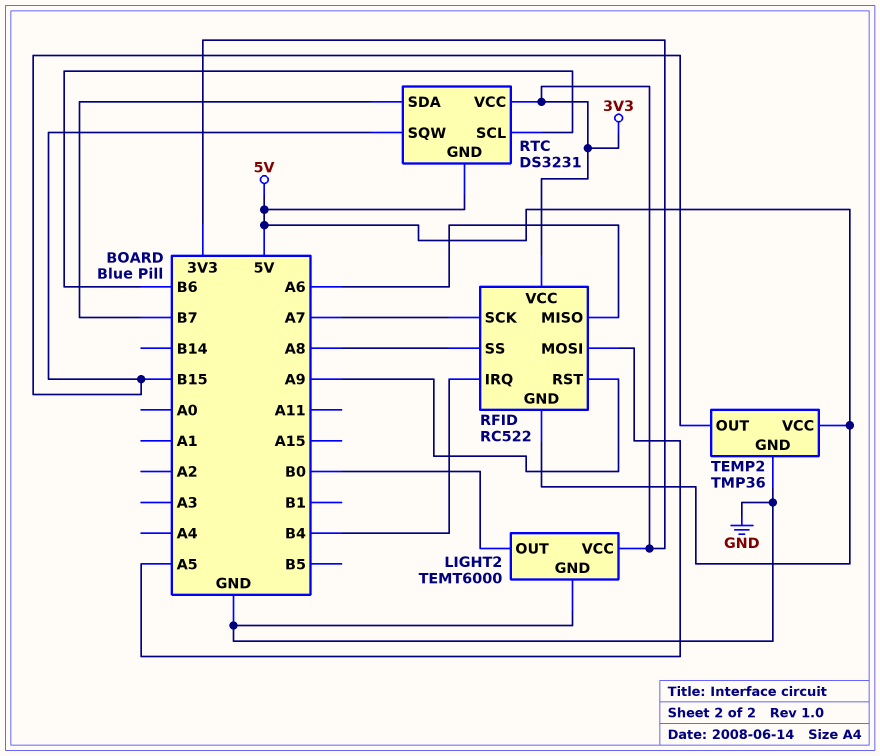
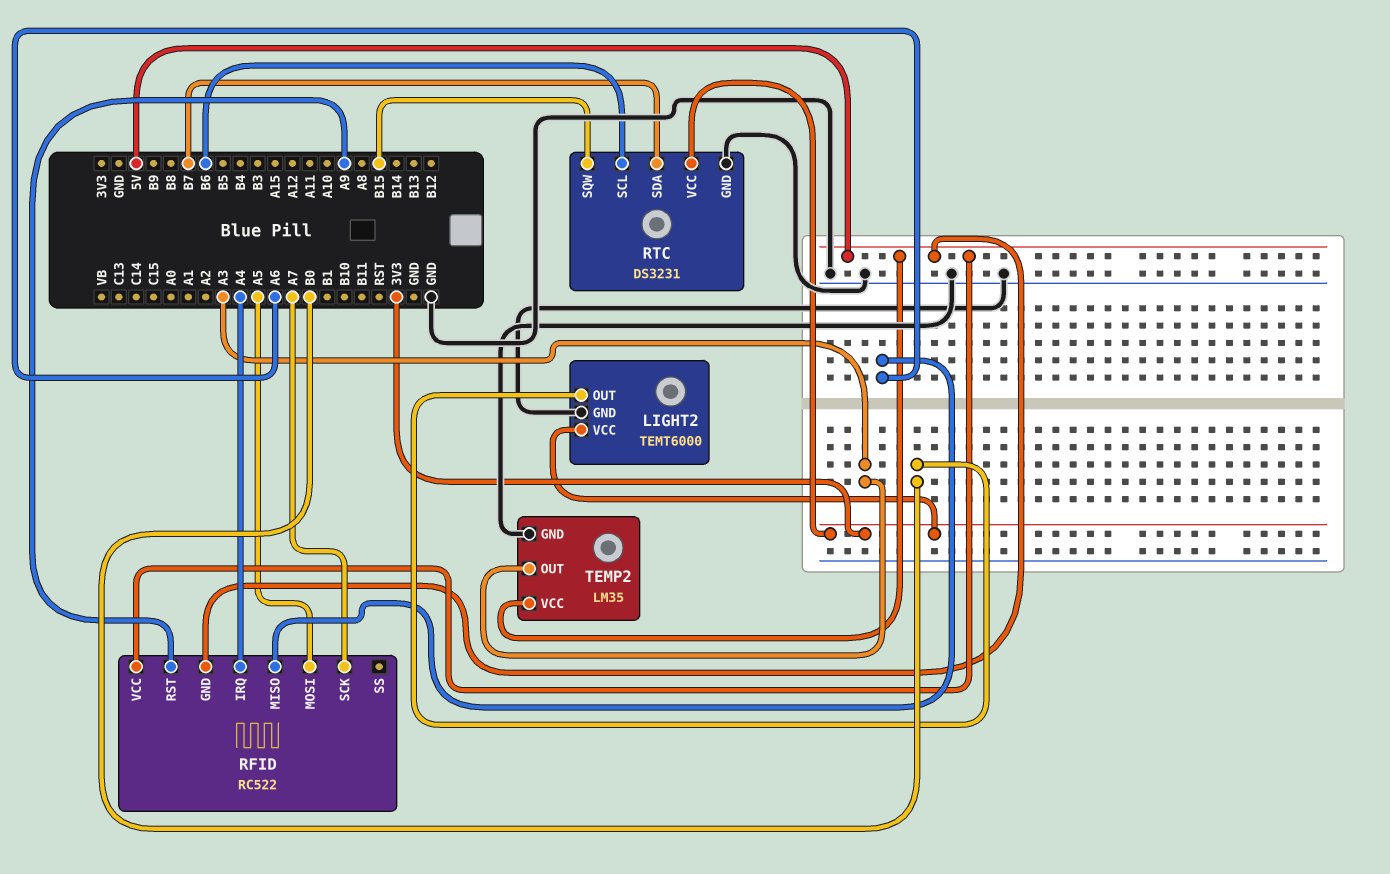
RFID pin IRQ: B4 -> A4
RFID pin SS: A8 -> none
RFID pin VCC: 3V3 -> 5V
RTC pin GND: 5V -> GND
TEMP2: TMP36 -> LM35
TEMP2 pin OUT: B15 -> A3

